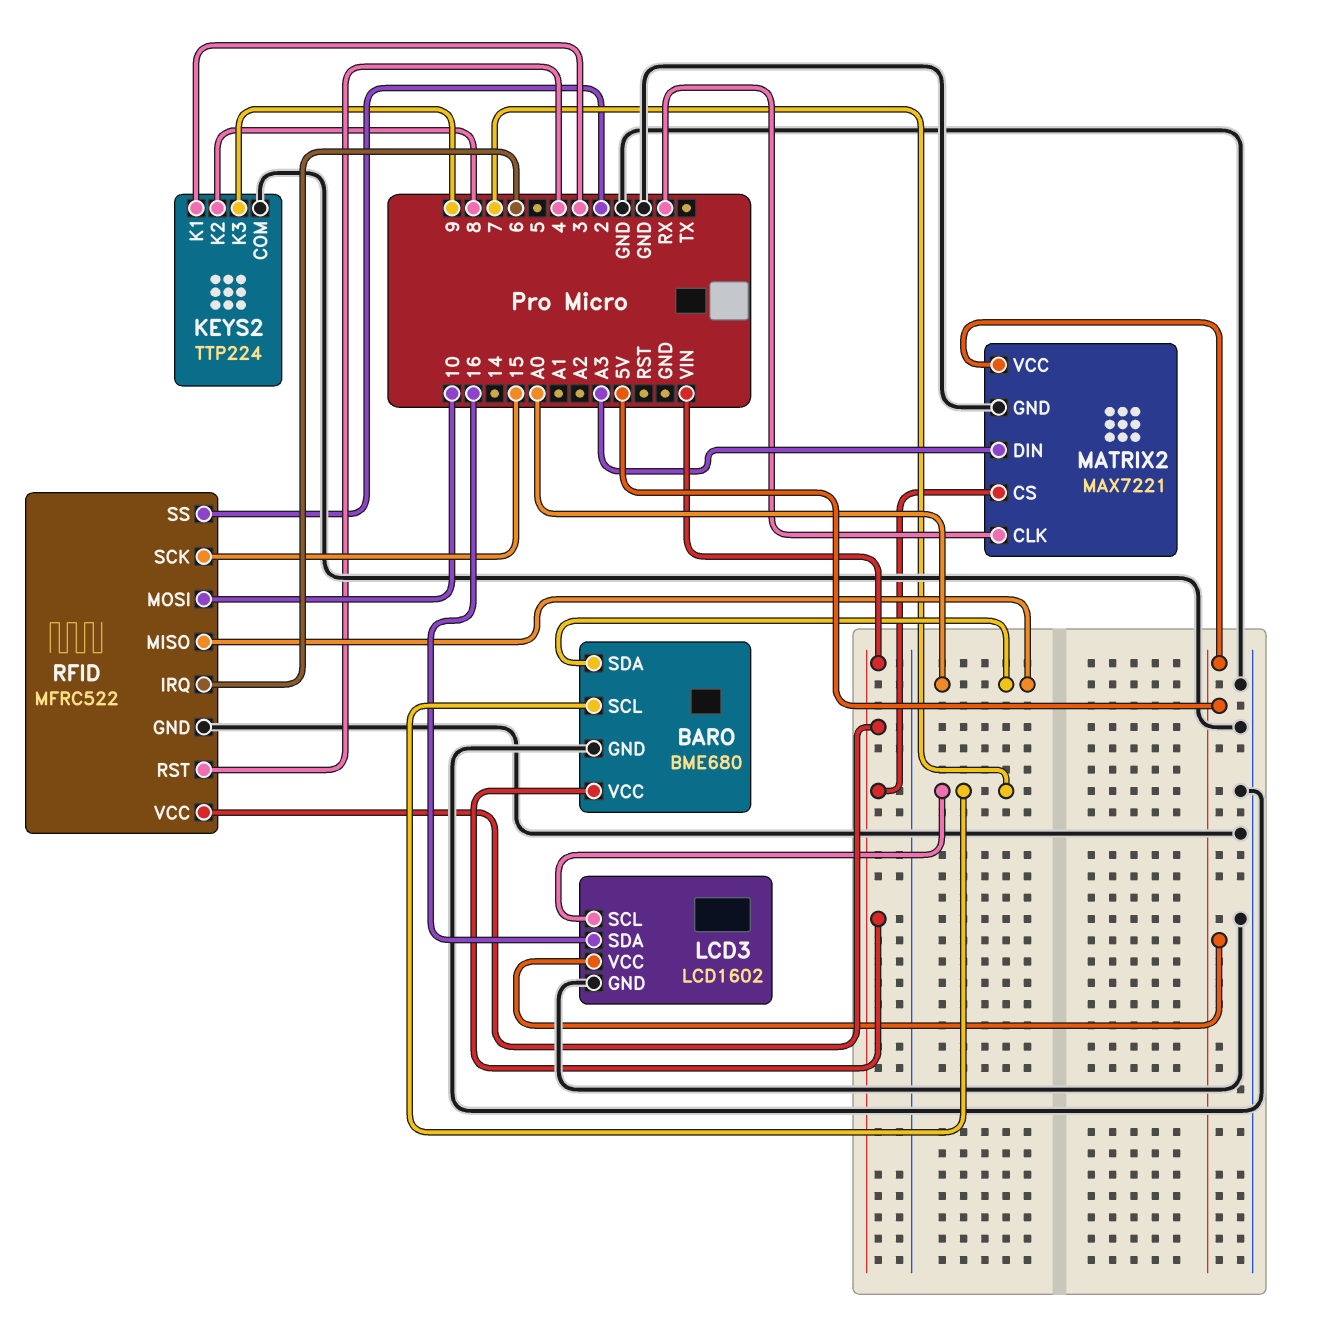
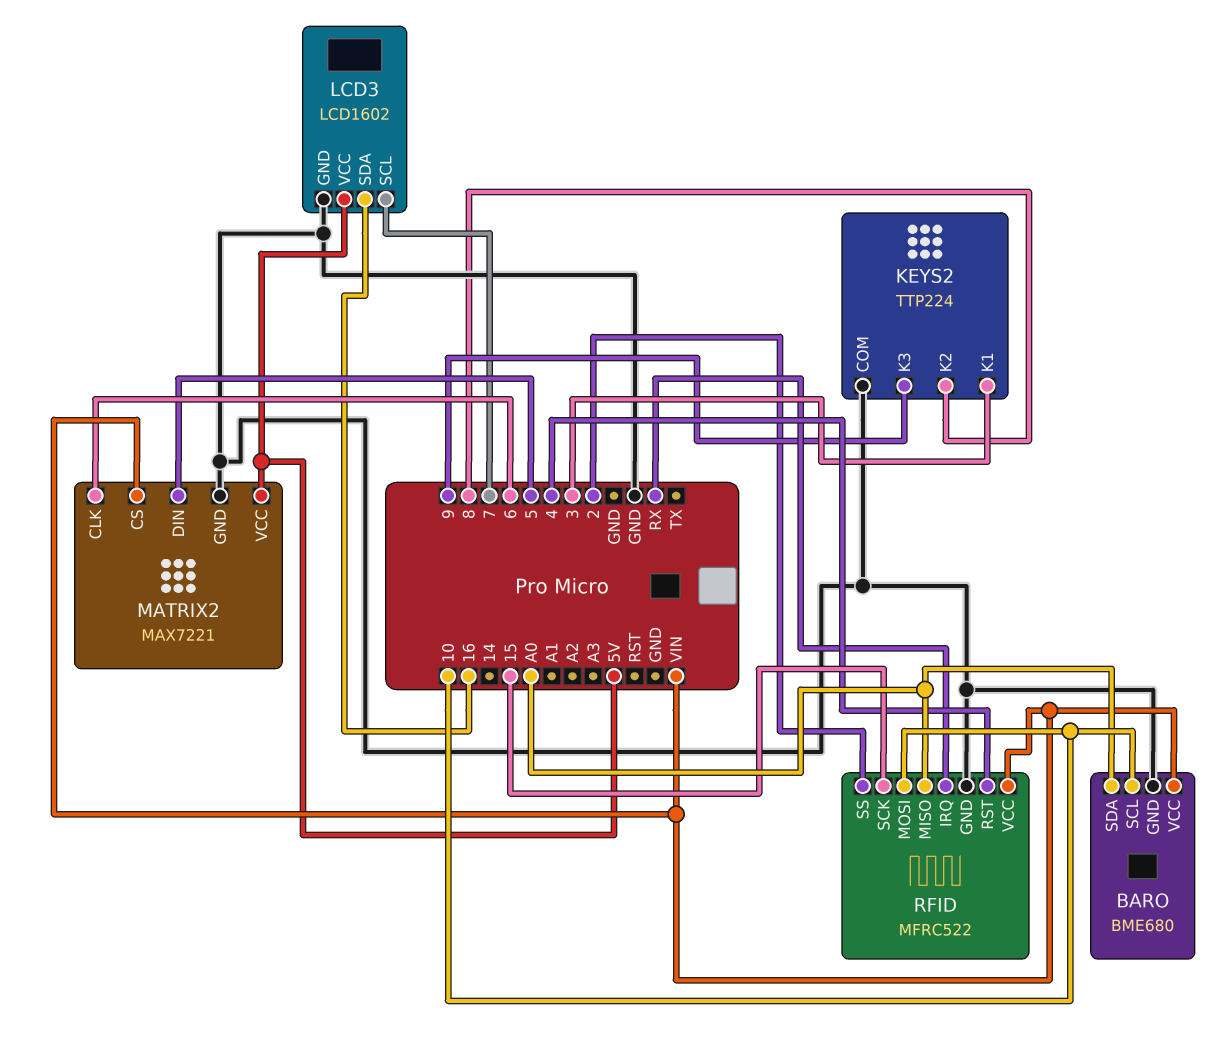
BARO pin SCL: 7 -> 10
MATRIX2 pin CLK: RX -> 6
MATRIX2 pin DIN: A3 -> 5
RFID pin IRQ: 6 -> RX

